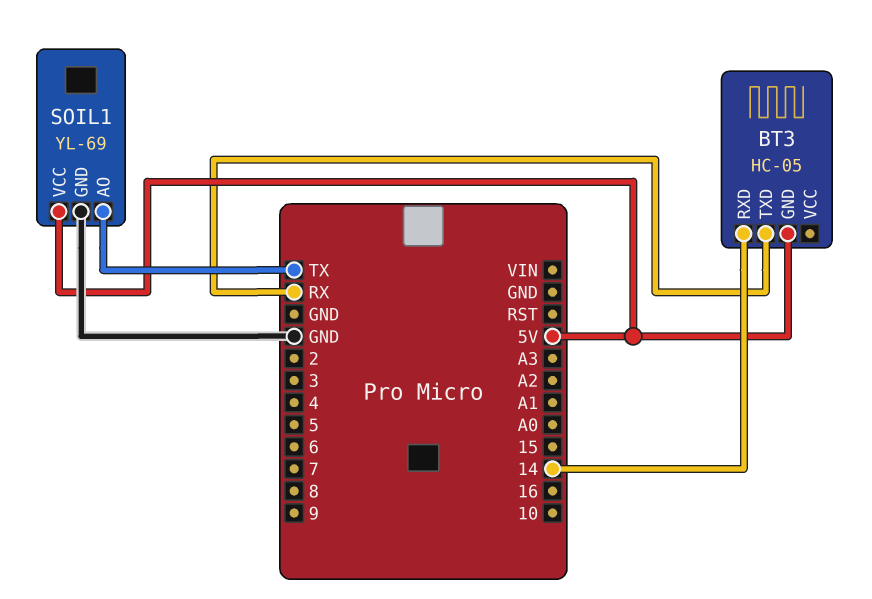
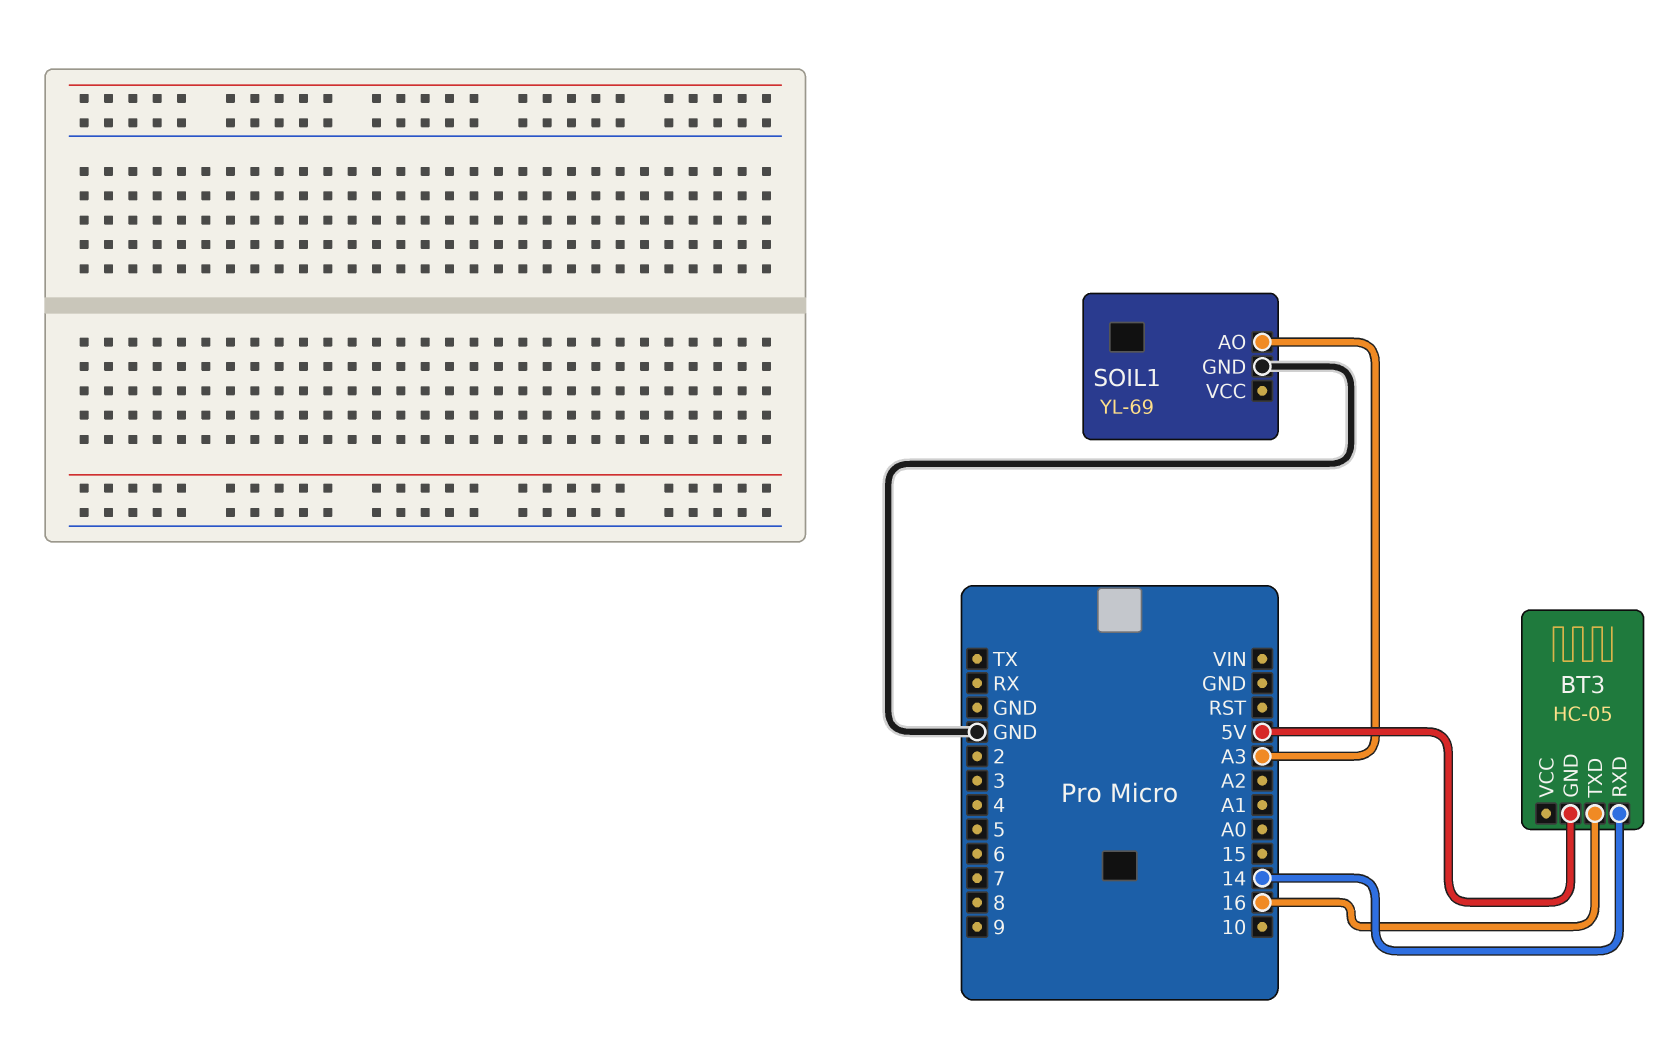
BT3 pin TXD: RX -> 16
SOIL1 pin AO: TX -> A3
SOIL1 pin VCC: 5V -> none

